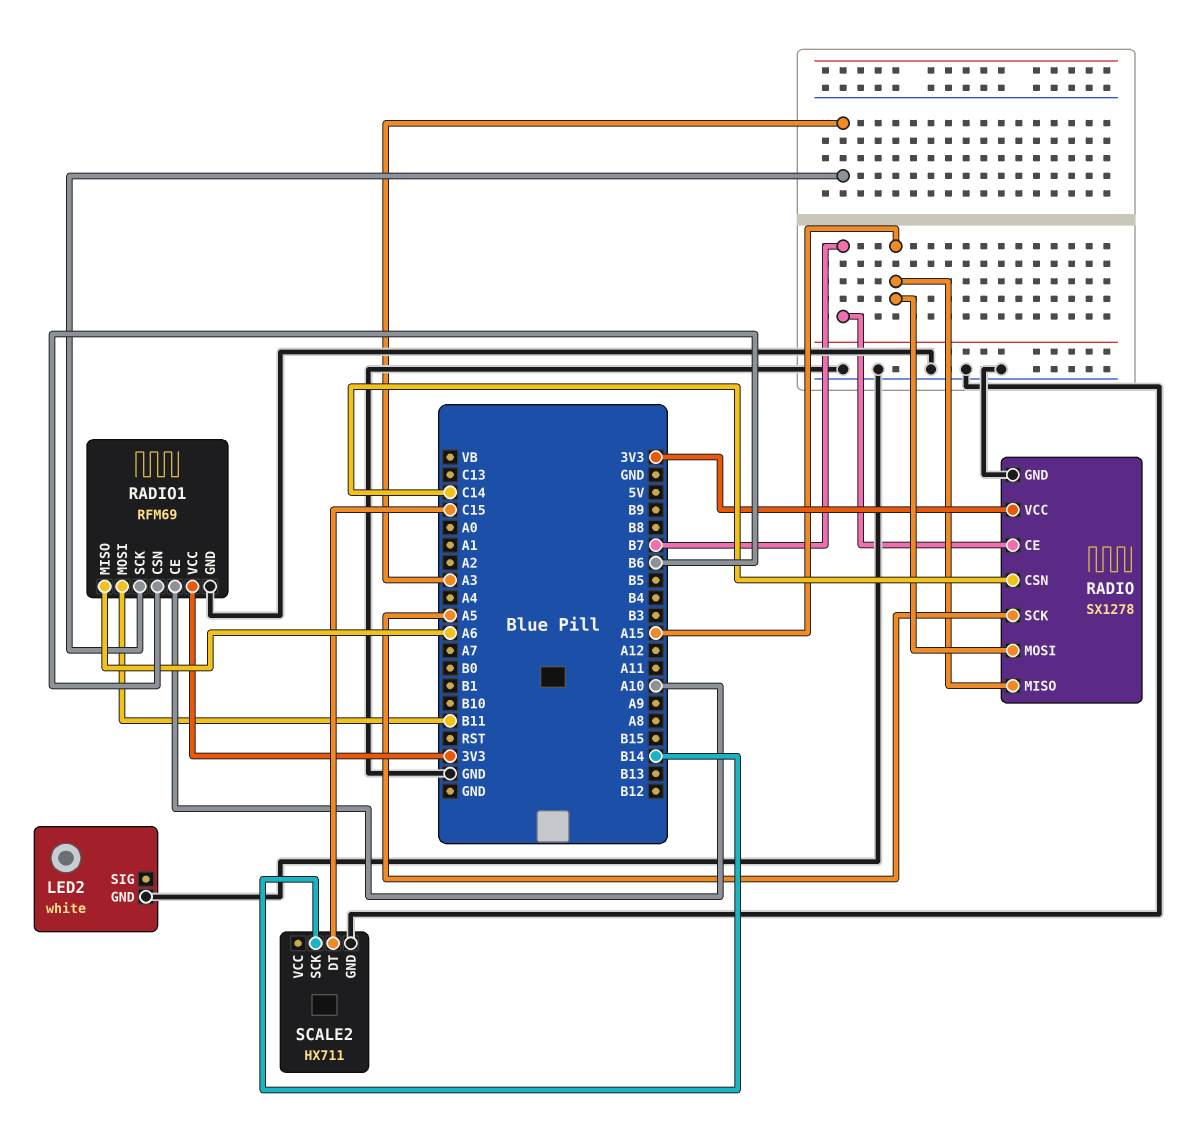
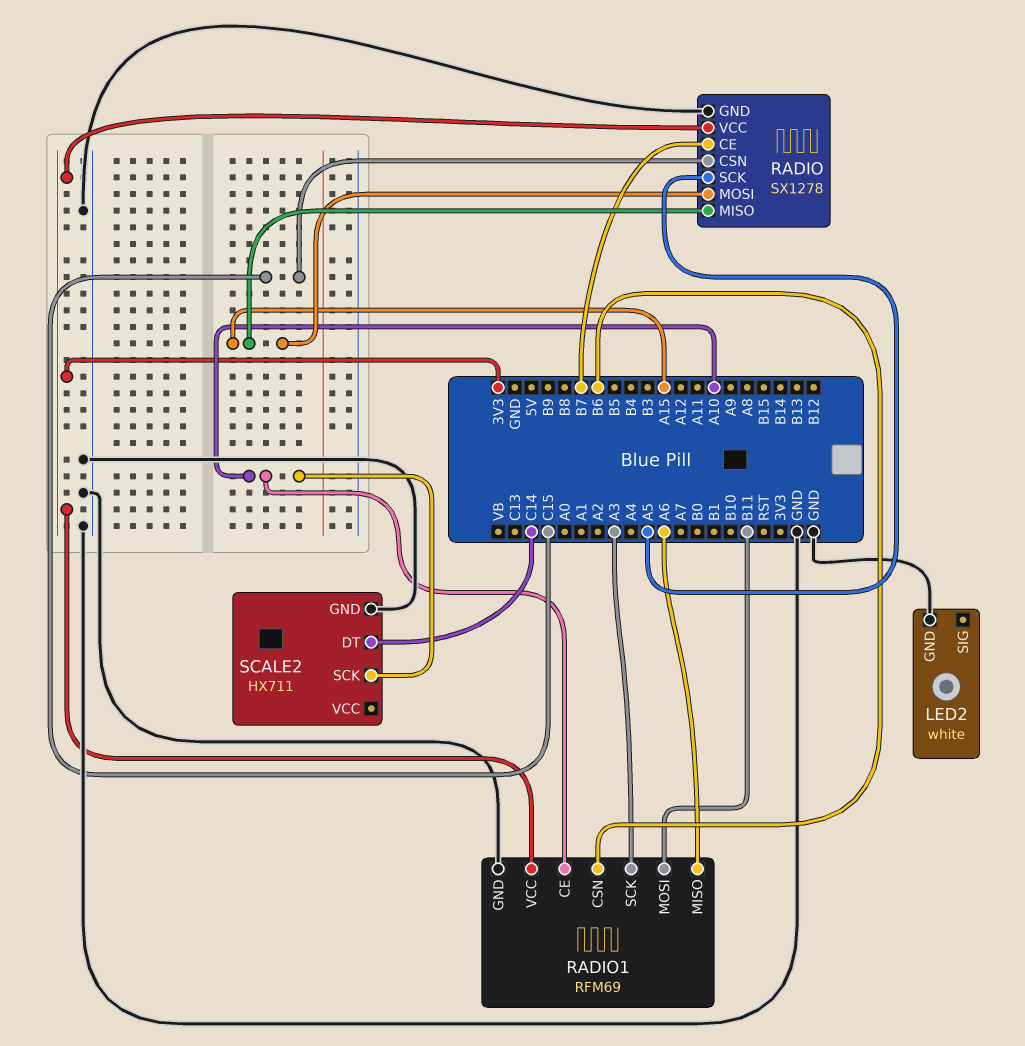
RADIO pin CSN: C14 -> C15
SCALE2 pin DT: C15 -> C14
SCALE2 pin SCK: B14 -> A10

